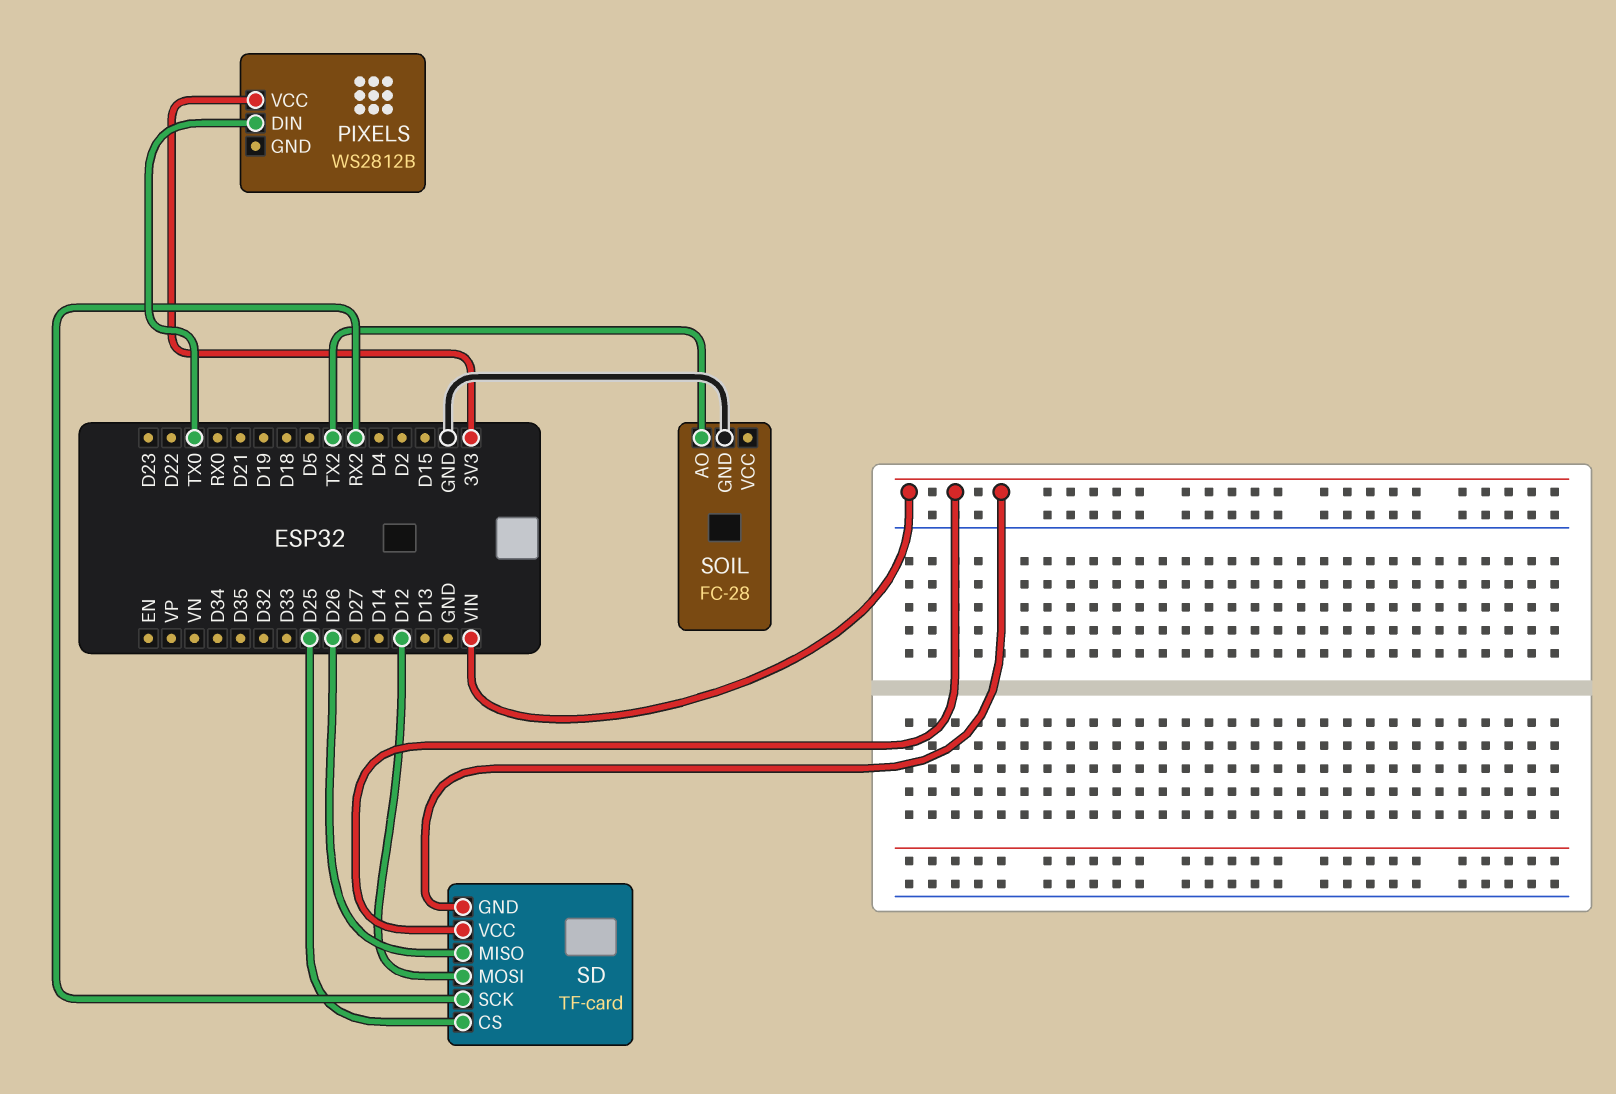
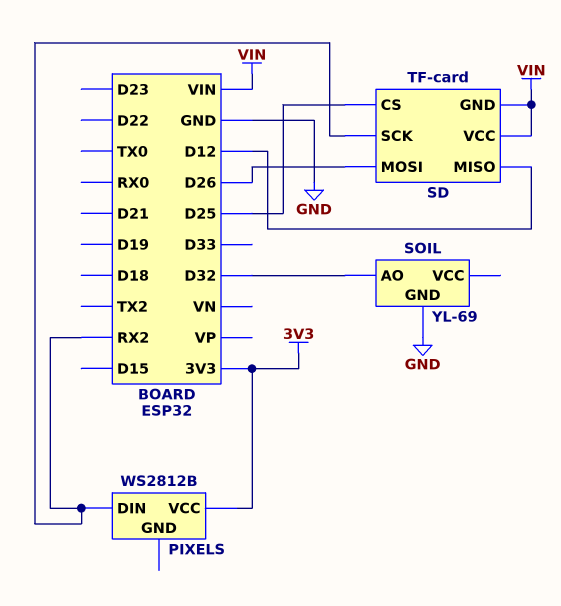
PIXELS pin DIN: TX0 -> RX2
SD pin MISO: D26 -> D12
SD pin MOSI: D12 -> D26
SOIL: FC-28 -> YL-69
SOIL pin AO: TX2 -> D32

